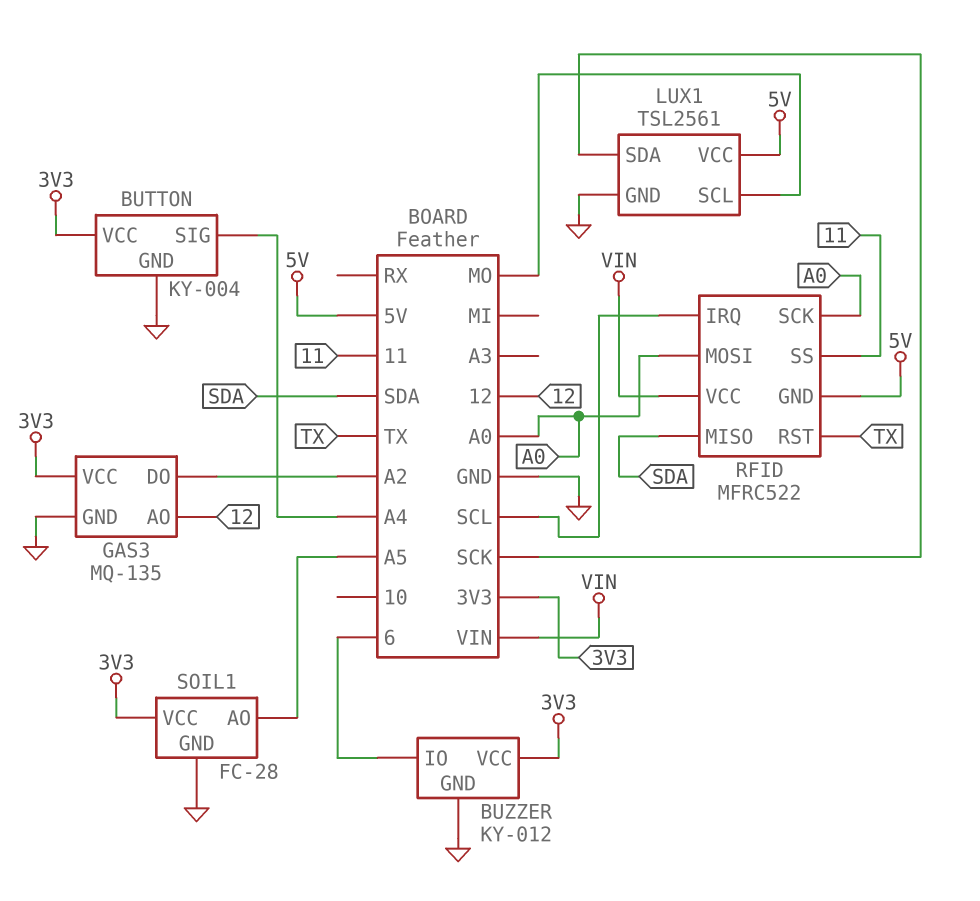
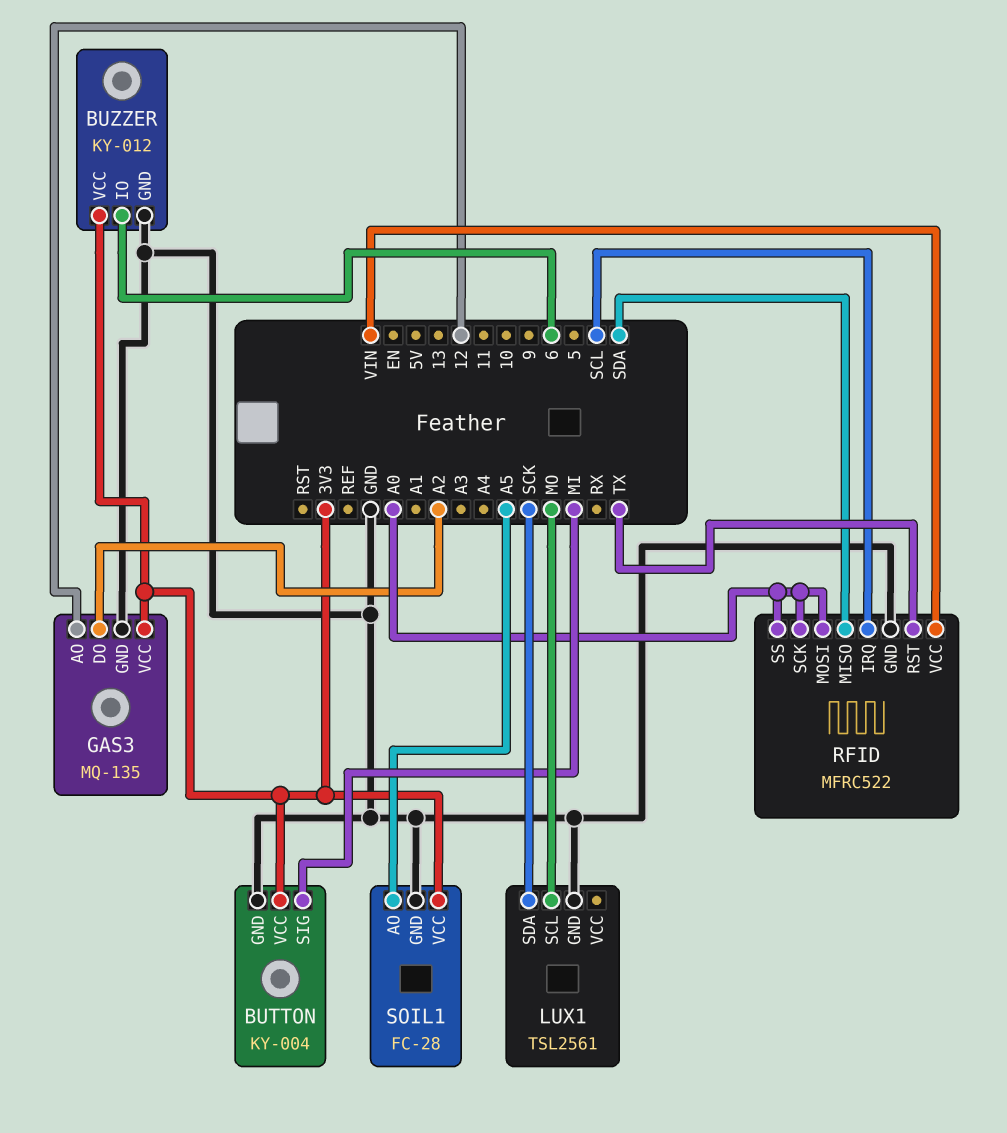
BUTTON pin SIG: A4 -> MI
LUX1 pin VCC: 5V -> none
RFID pin GND: 5V -> GND
RFID pin SS: 11 -> A0

